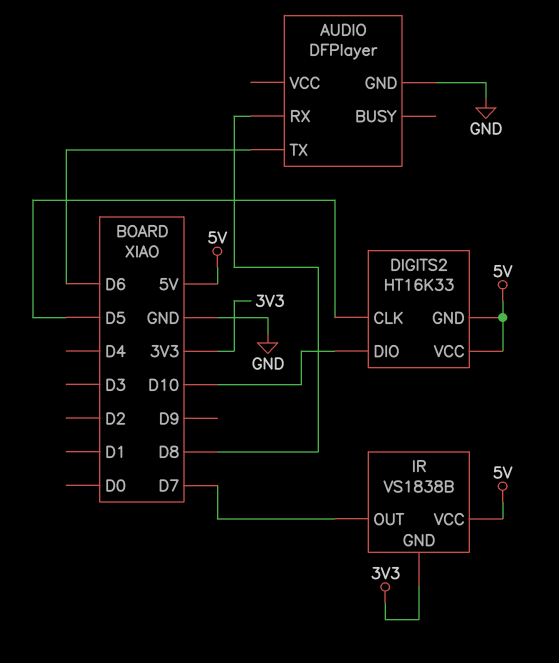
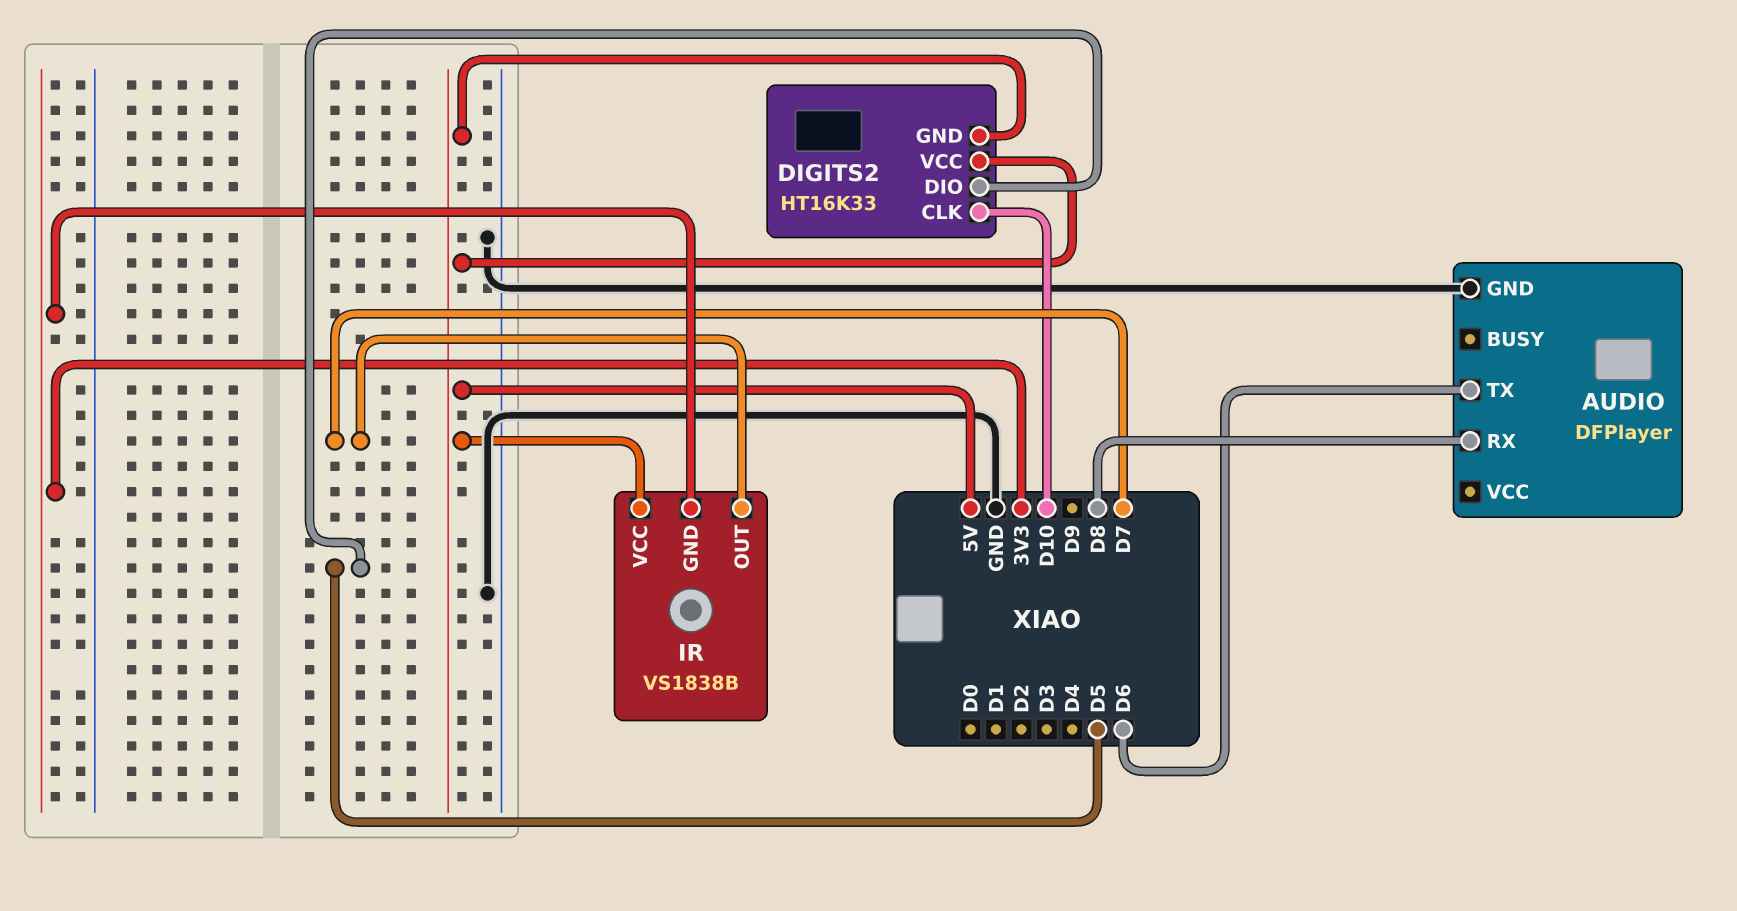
DIGITS2 pin CLK: D5 -> D10
DIGITS2 pin DIO: D10 -> D5

